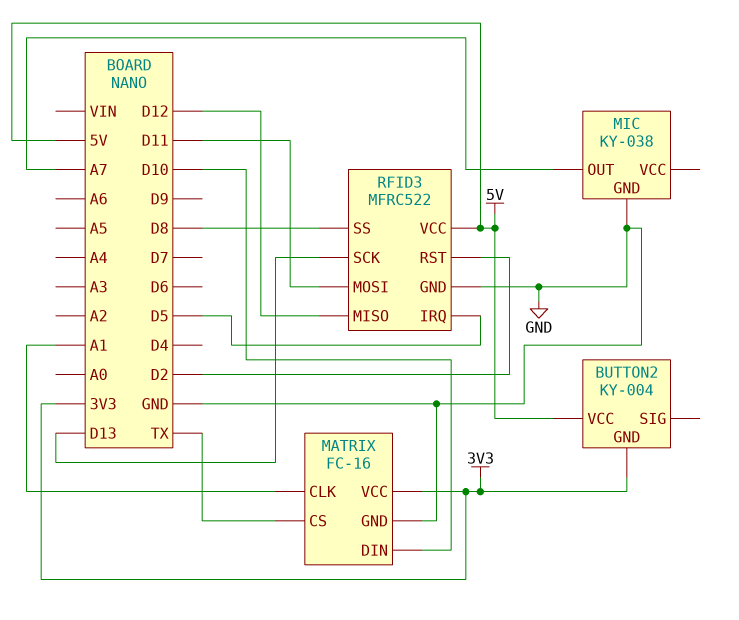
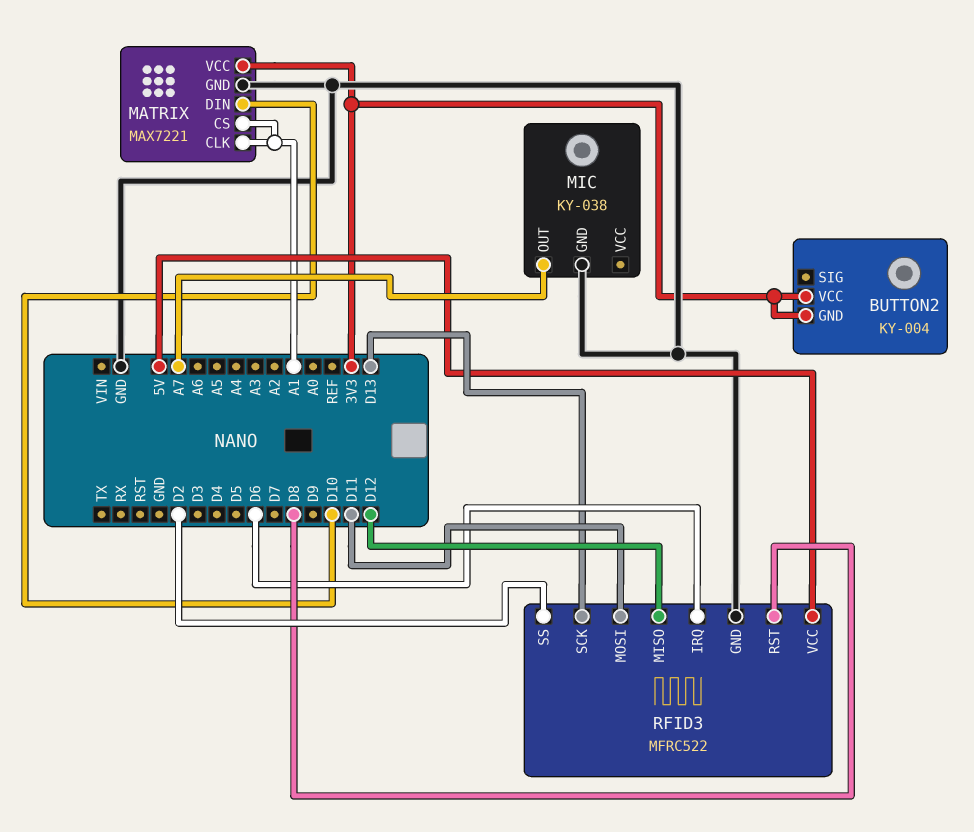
BUTTON2 pin VCC: 5V -> 3V3
MATRIX: FC-16 -> MAX7221
MATRIX pin CS: TX -> A1
RFID3 pin IRQ: D5 -> D6
RFID3 pin RST: D2 -> D8
RFID3 pin SS: D8 -> D2

